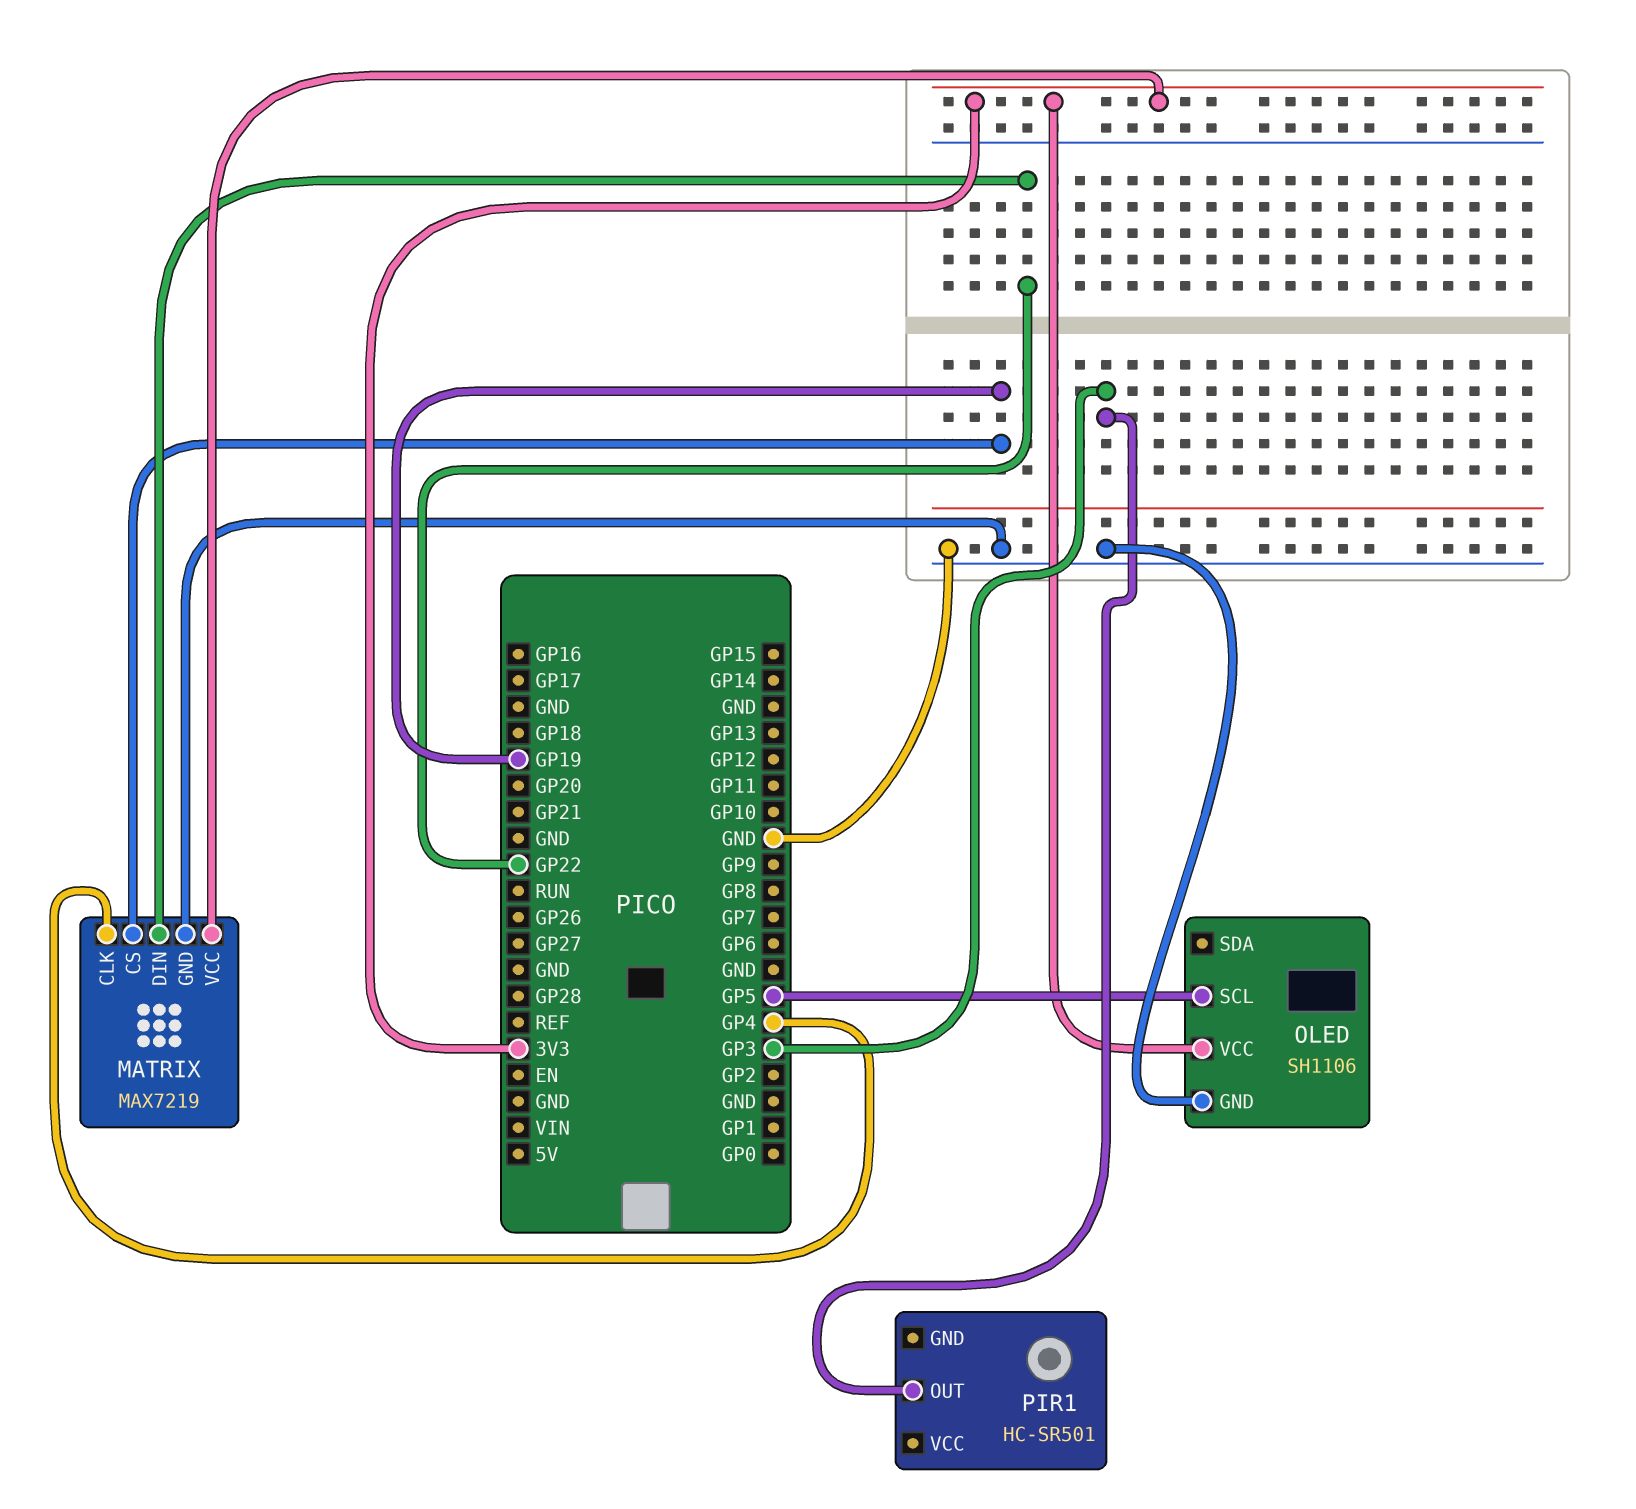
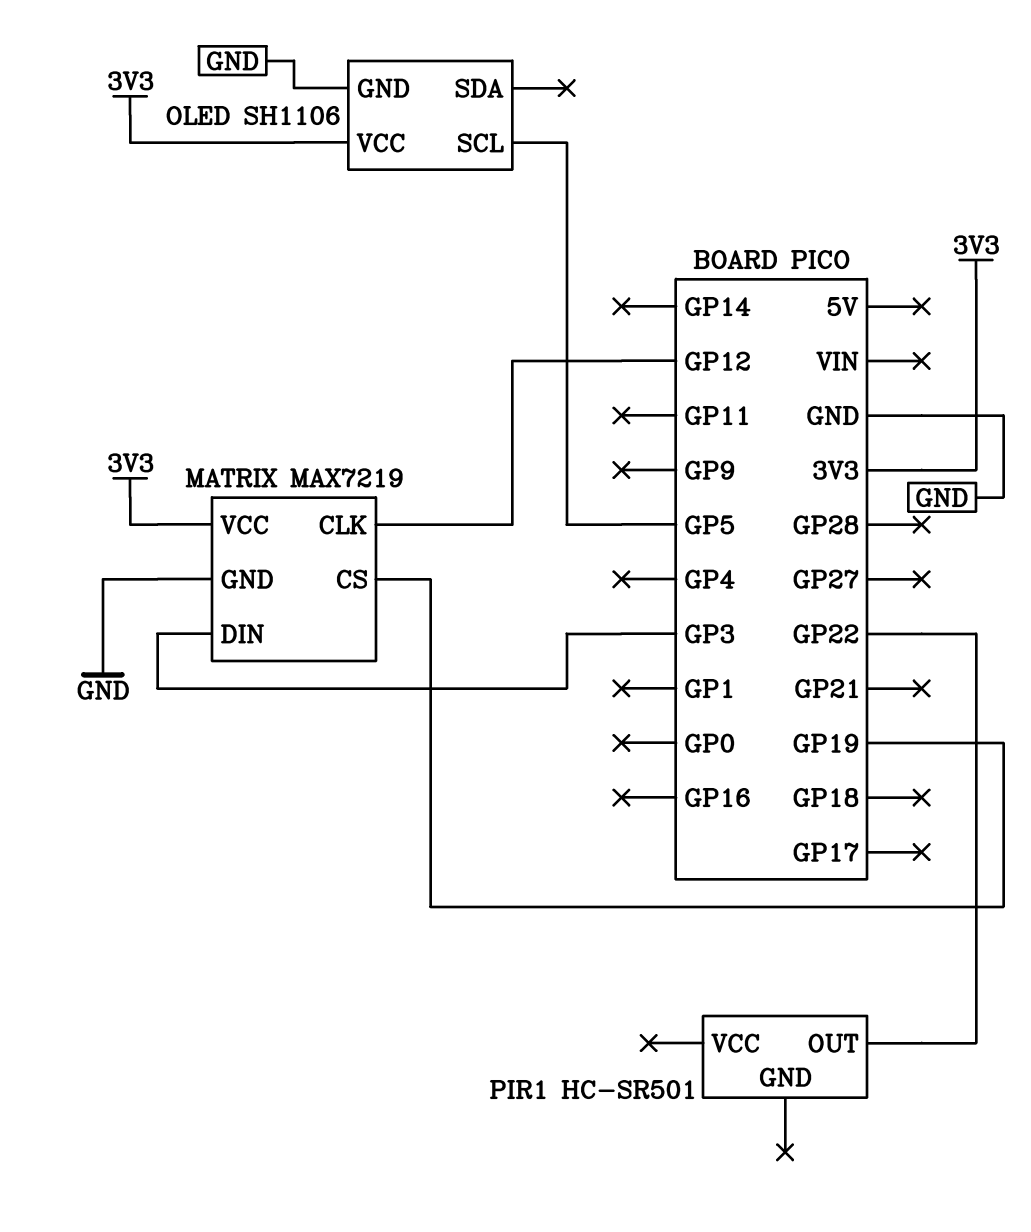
MATRIX pin CLK: GP4 -> GP12
MATRIX pin DIN: GP22 -> GP3
PIR1 pin OUT: GP3 -> GP22

